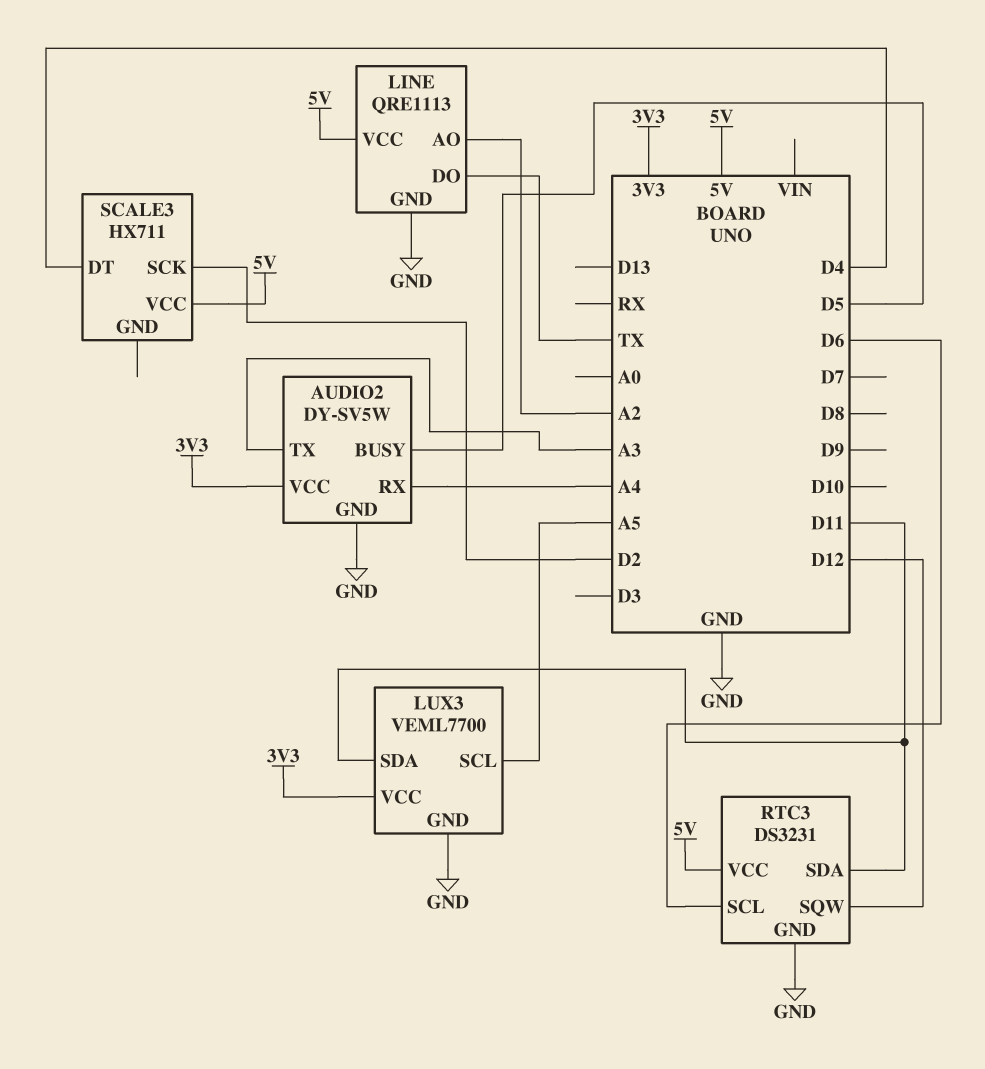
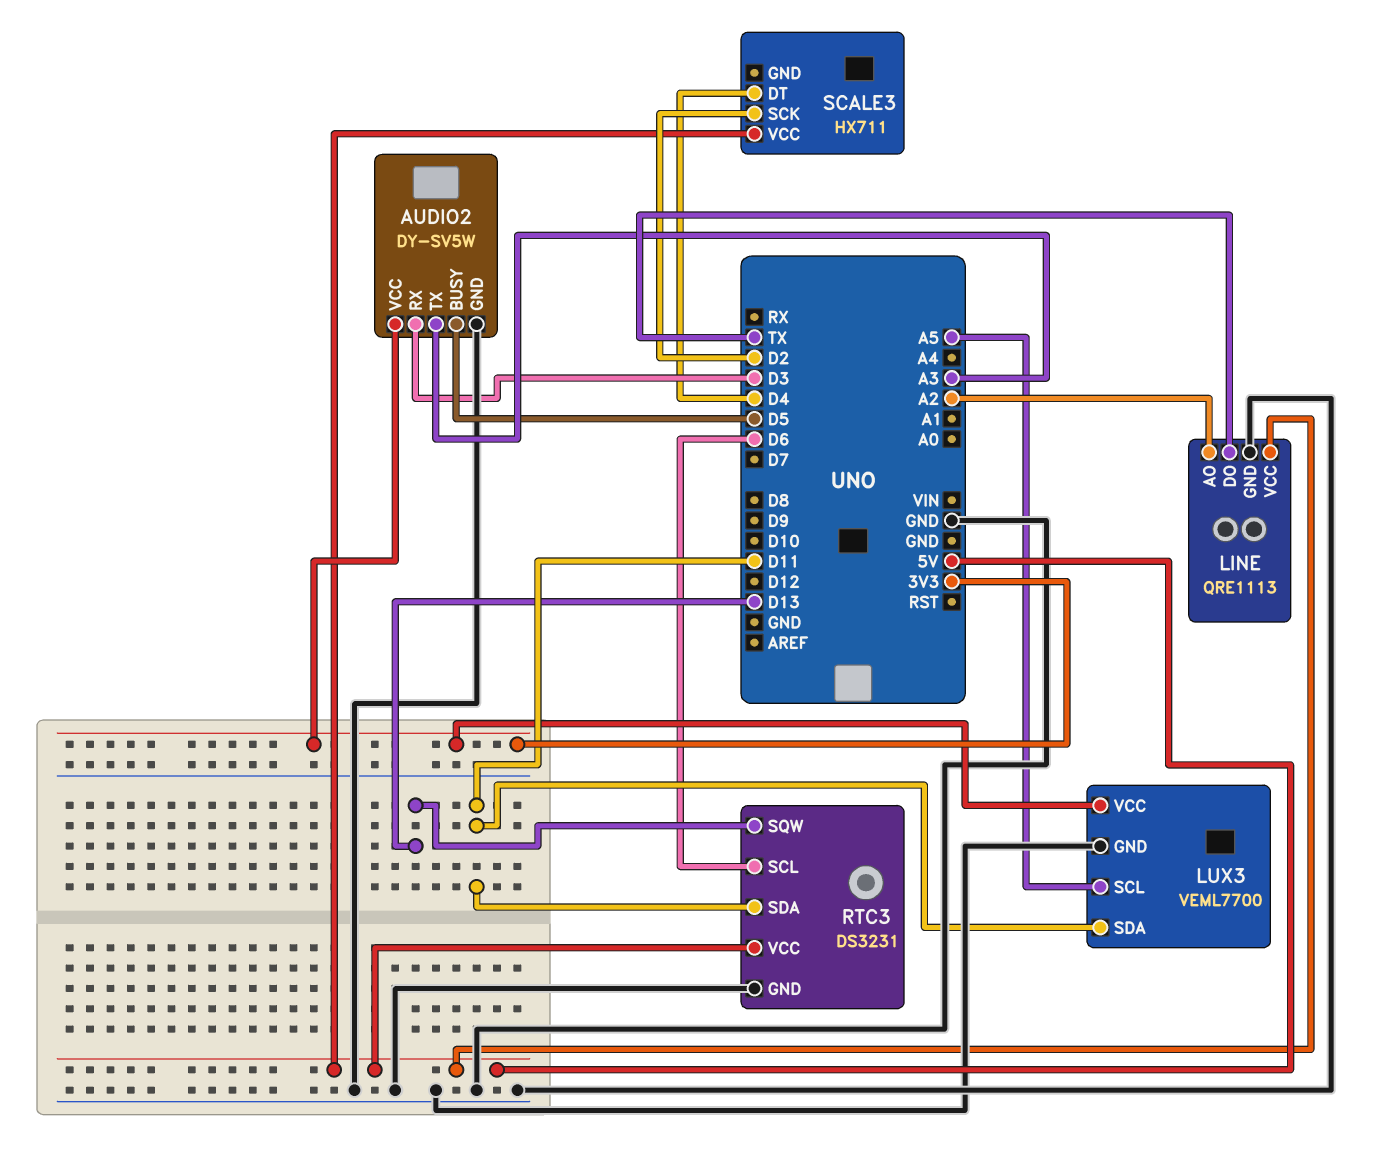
AUDIO2 pin RX: A4 -> D3
RTC3 pin SQW: D12 -> D13

